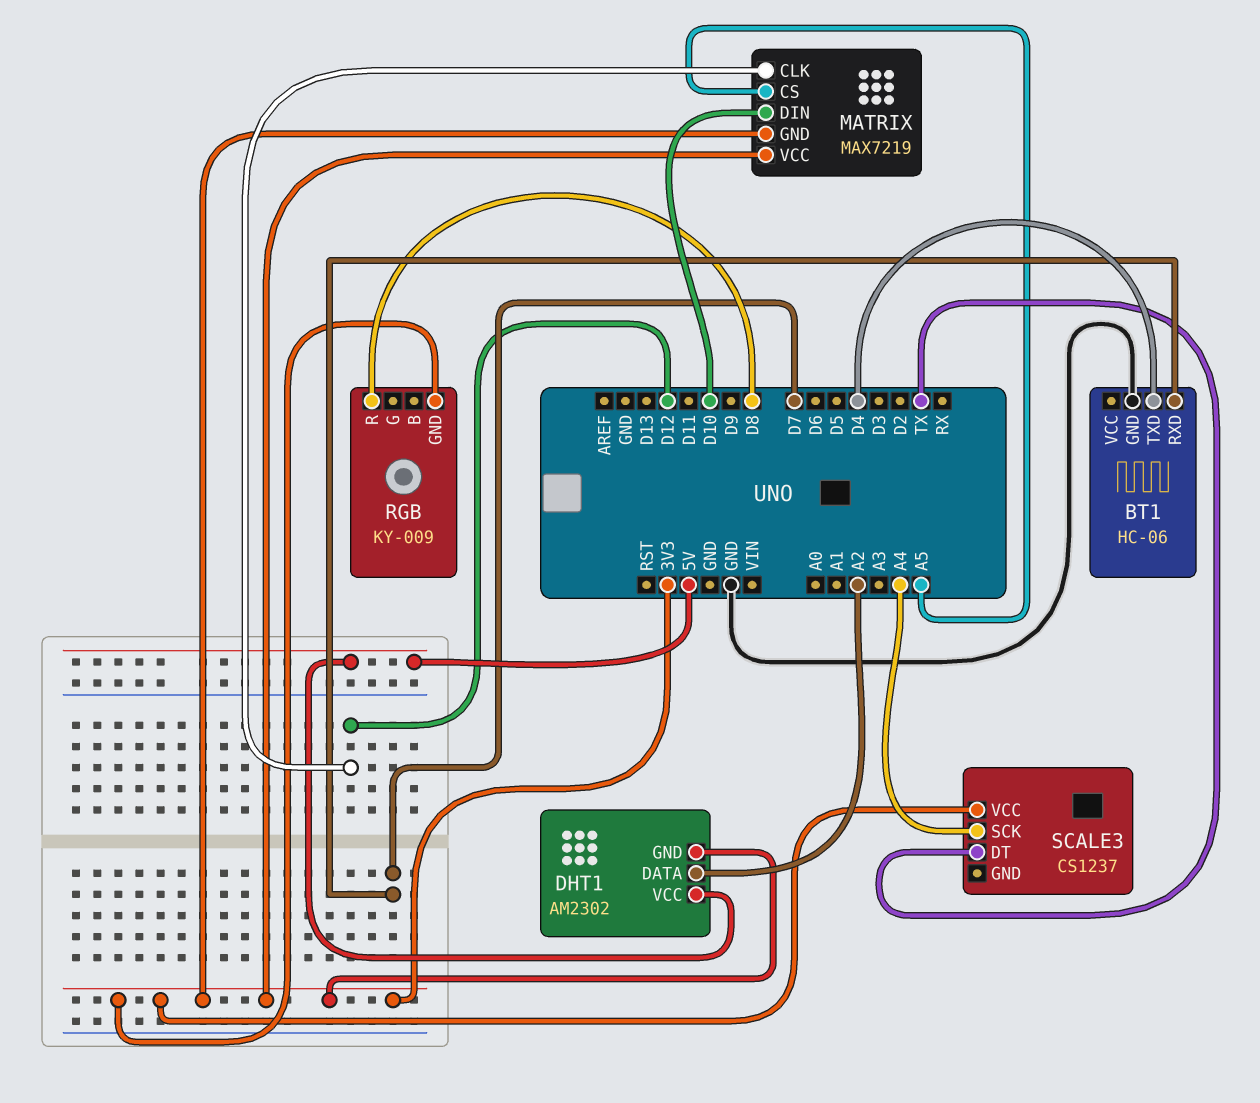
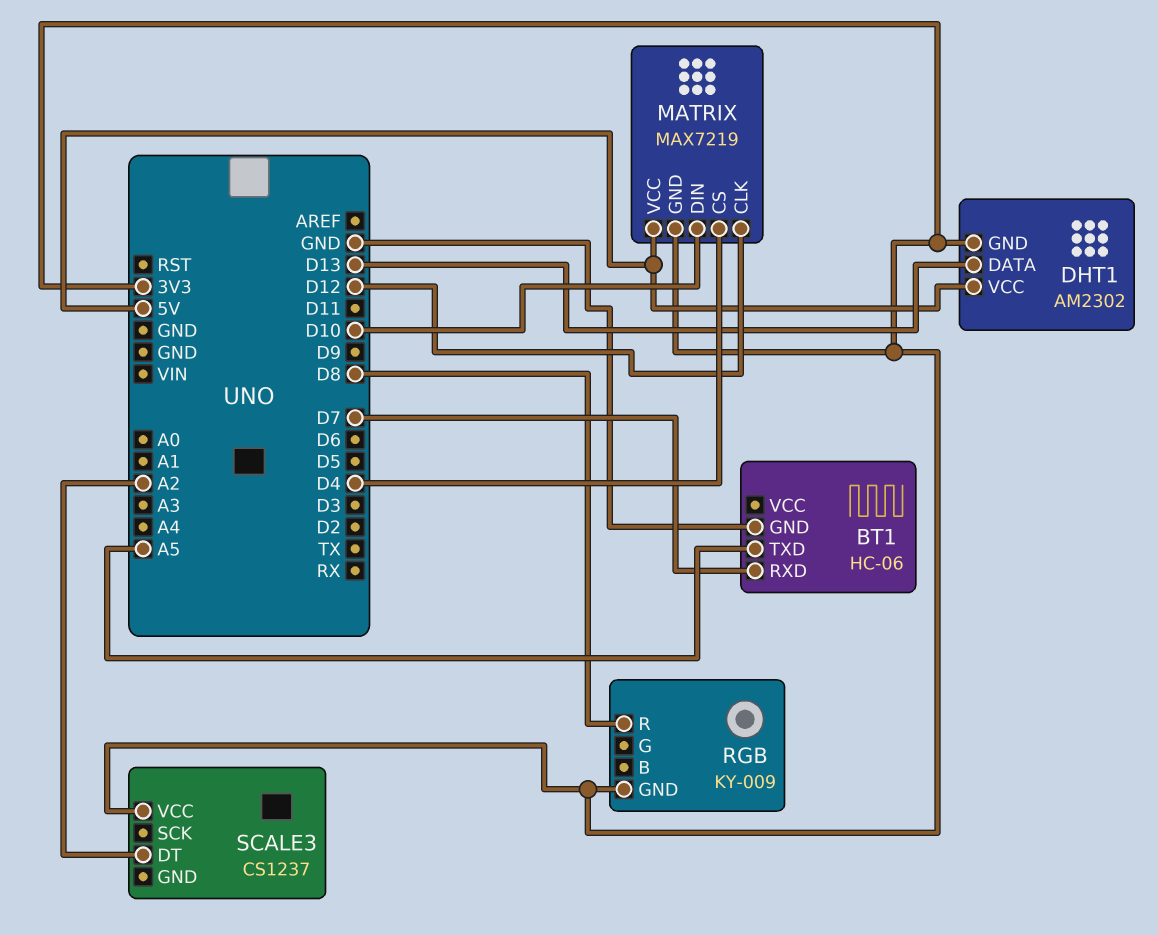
BT1 pin TXD: D4 -> A5
DHT1 pin DATA: A2 -> D13
MATRIX pin CS: A5 -> D4
MATRIX pin VCC: 3V3 -> 5V
SCALE3 pin DT: TX -> A2
SCALE3 pin SCK: A4 -> none

